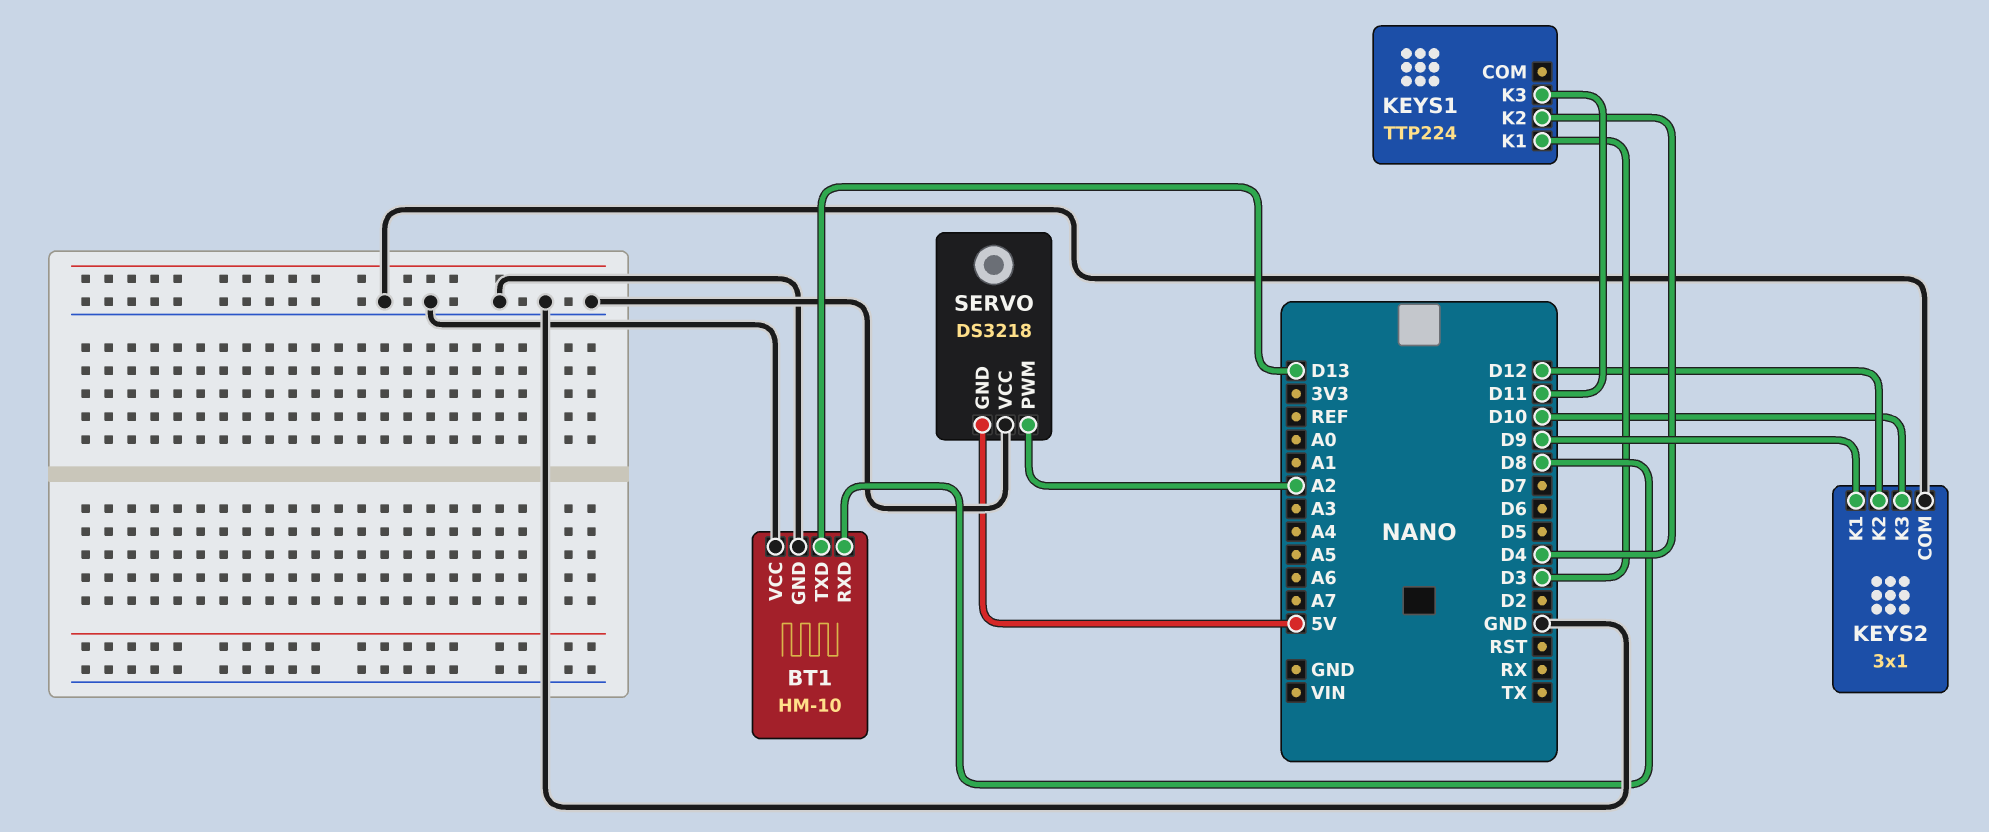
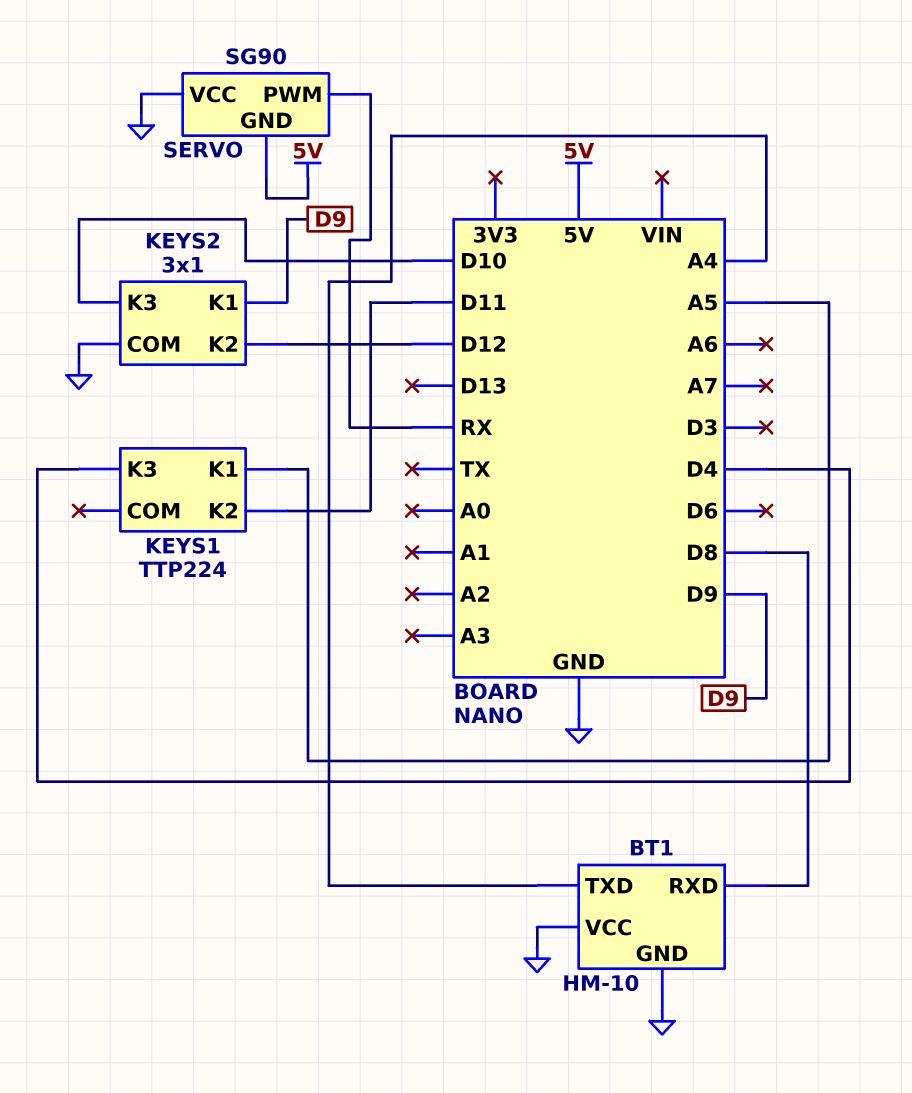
BT1 pin TXD: D13 -> A4
KEYS1 pin K1: D3 -> A5
KEYS1 pin K2: D4 -> D11
KEYS1 pin K3: D11 -> D4
SERVO: DS3218 -> SG90
SERVO pin PWM: A2 -> RX

